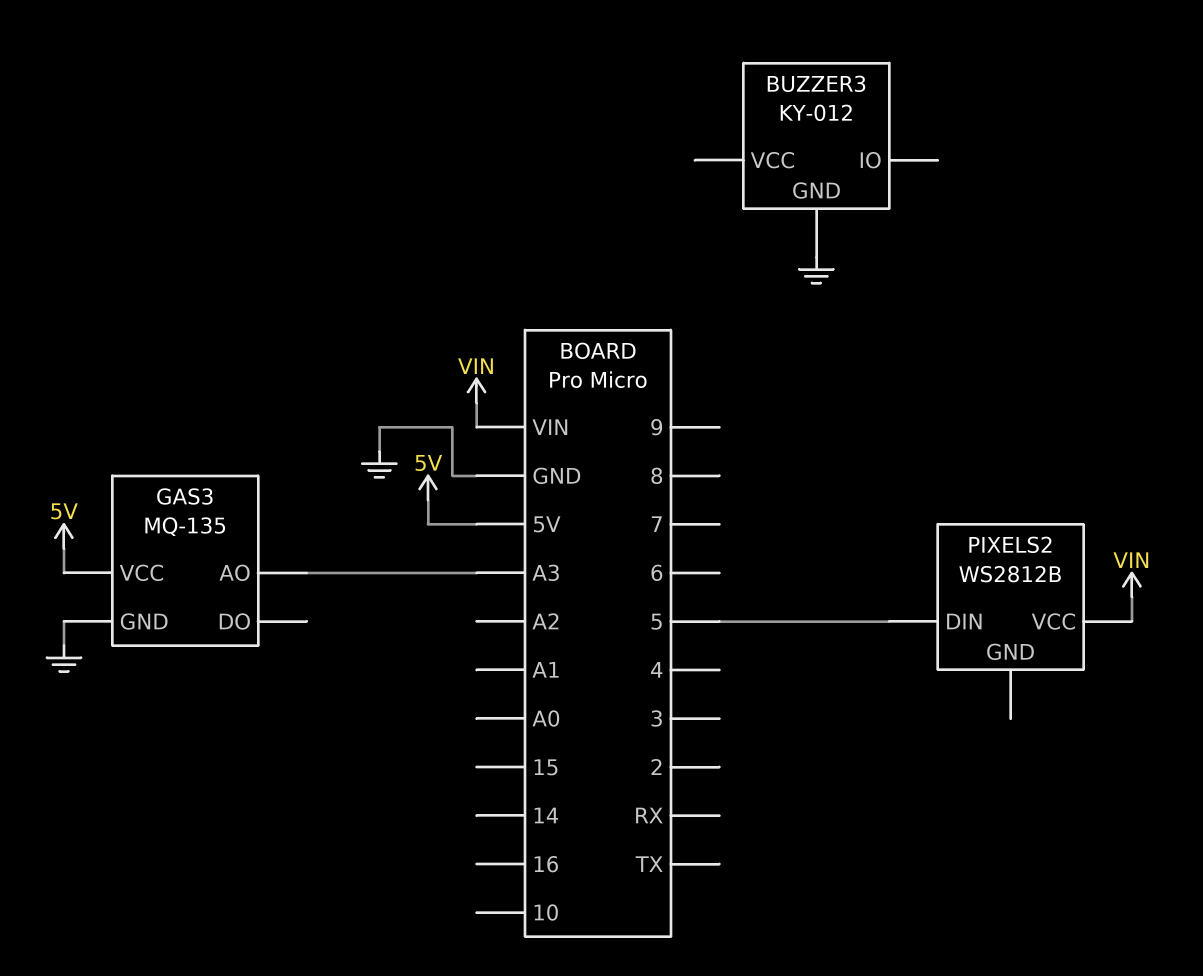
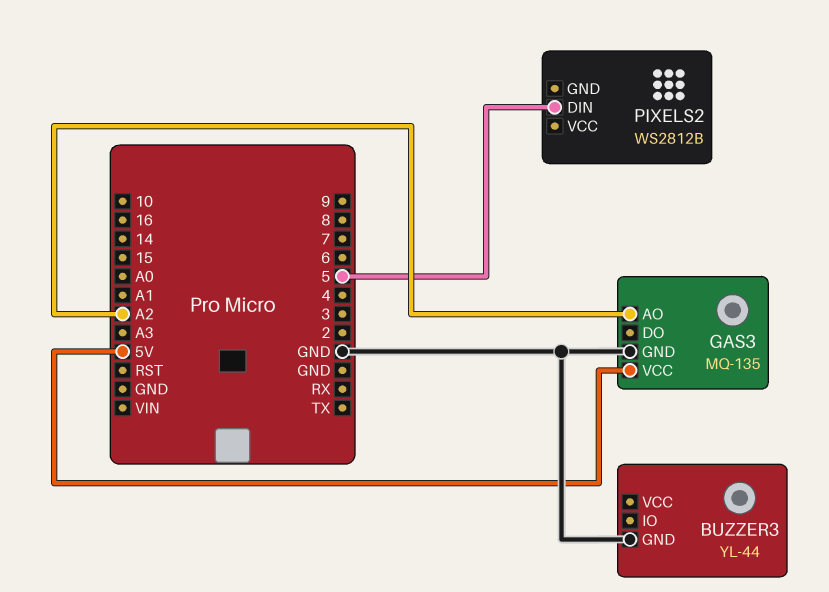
BUZZER3: KY-012 -> YL-44
GAS3 pin AO: A3 -> A2
PIXELS2 pin VCC: VIN -> none

